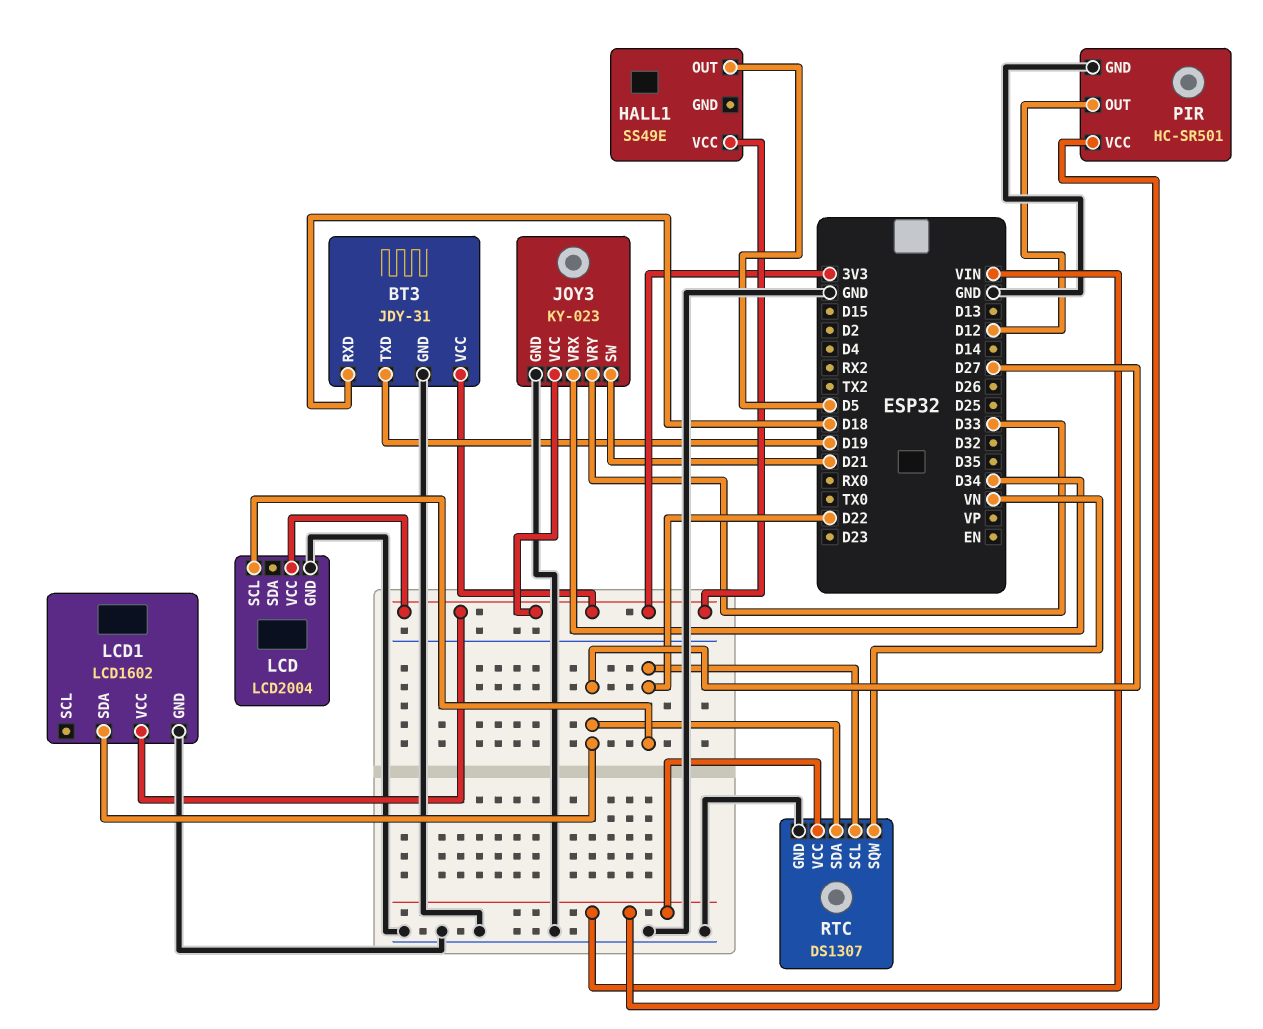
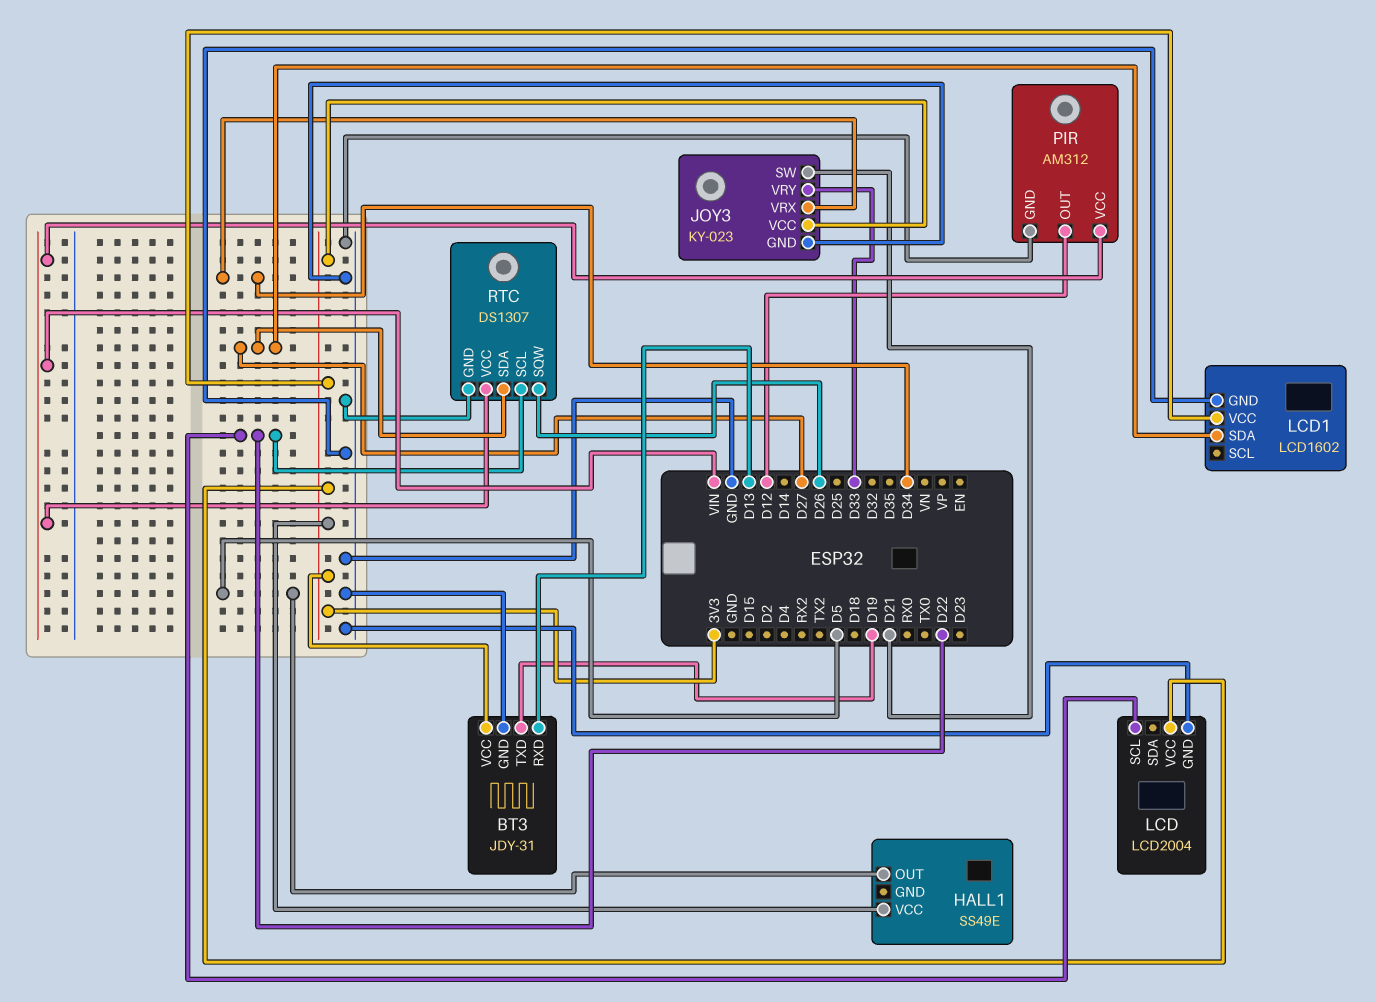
BT3 pin RXD: D18 -> D13
PIR: HC-SR501 -> AM312
RTC pin SQW: VN -> D26

